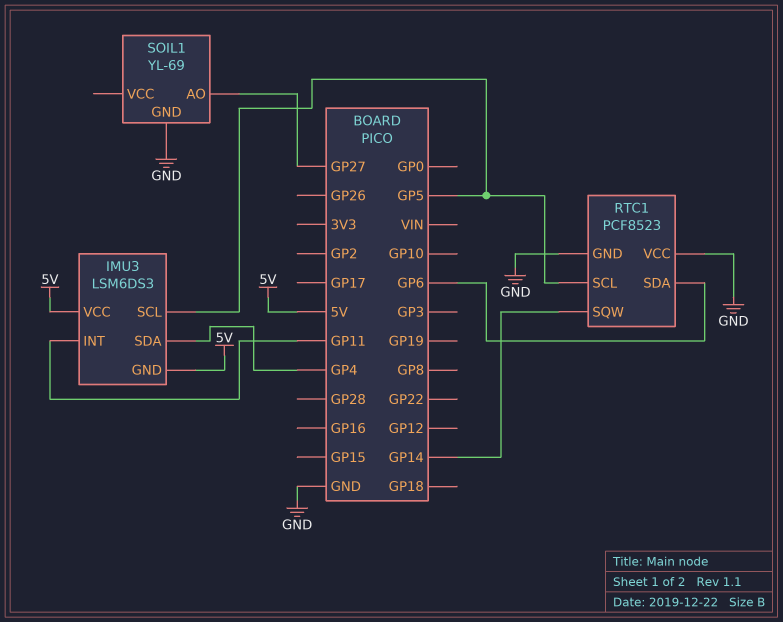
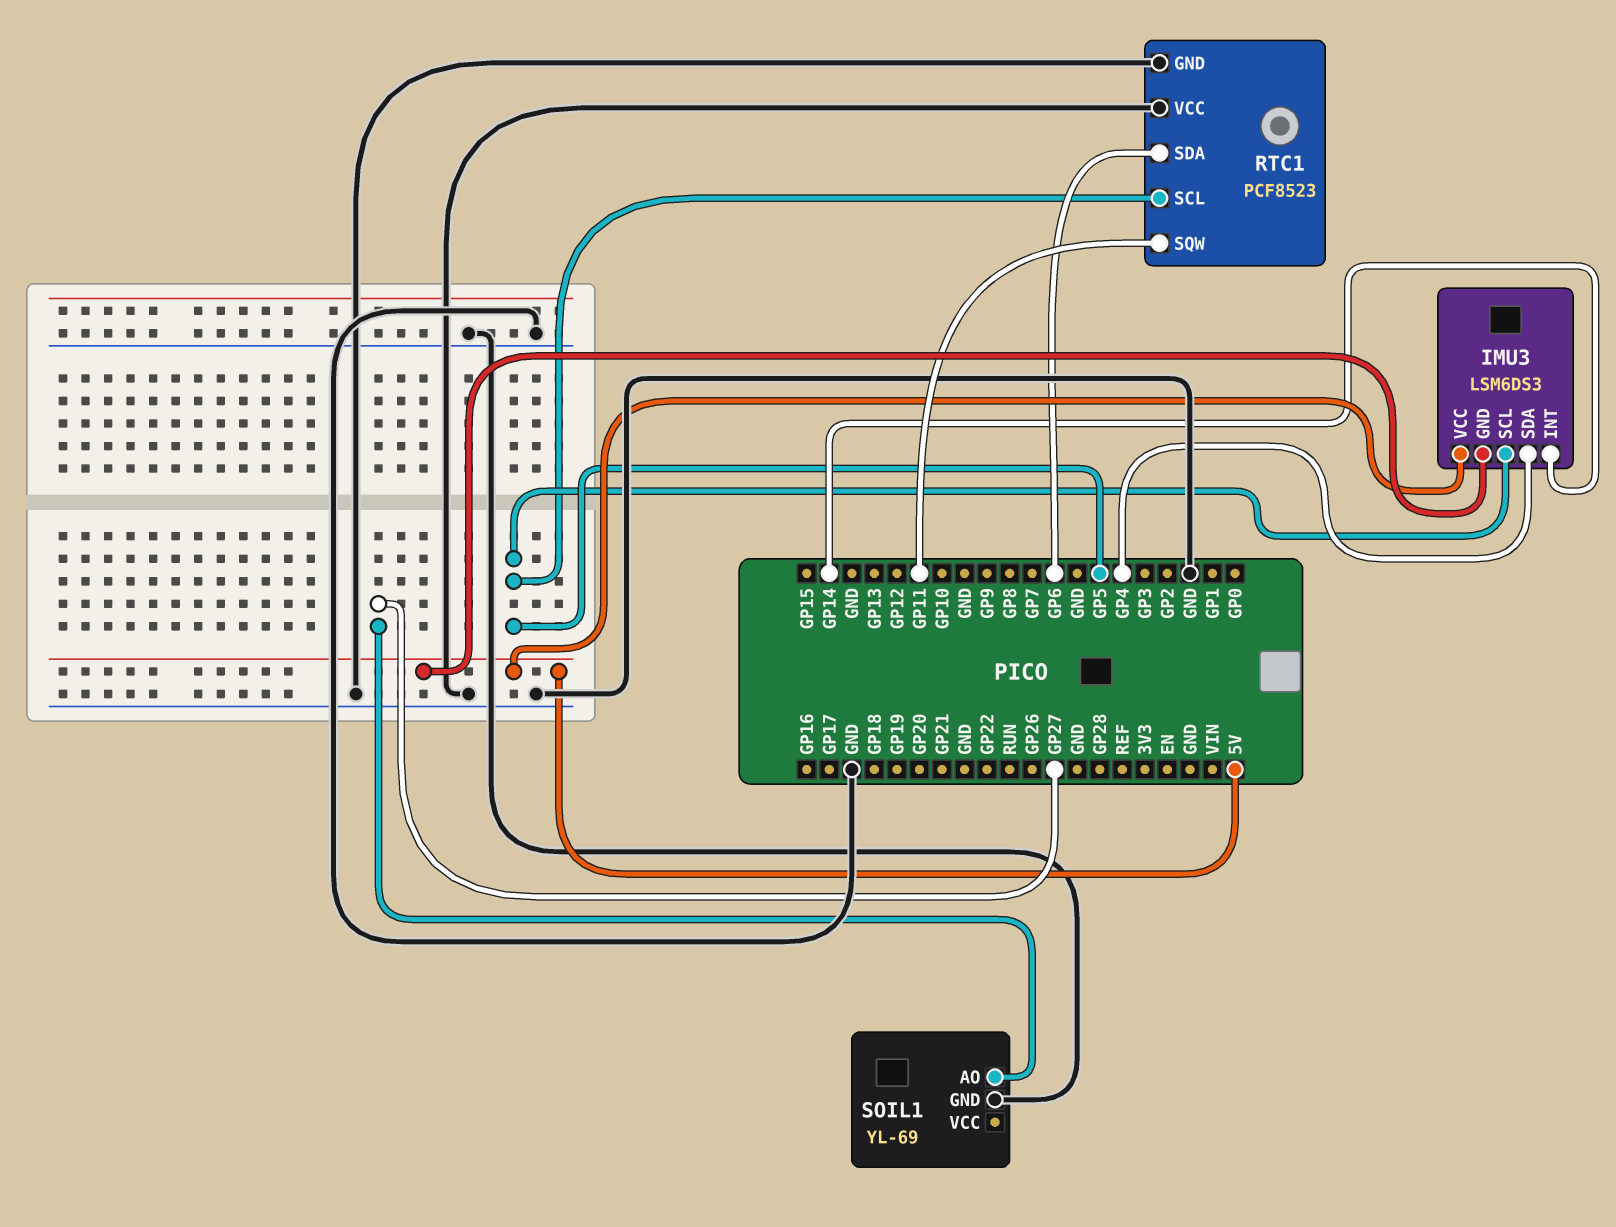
IMU3 pin INT: GP11 -> GP14
RTC1 pin SQW: GP14 -> GP11

